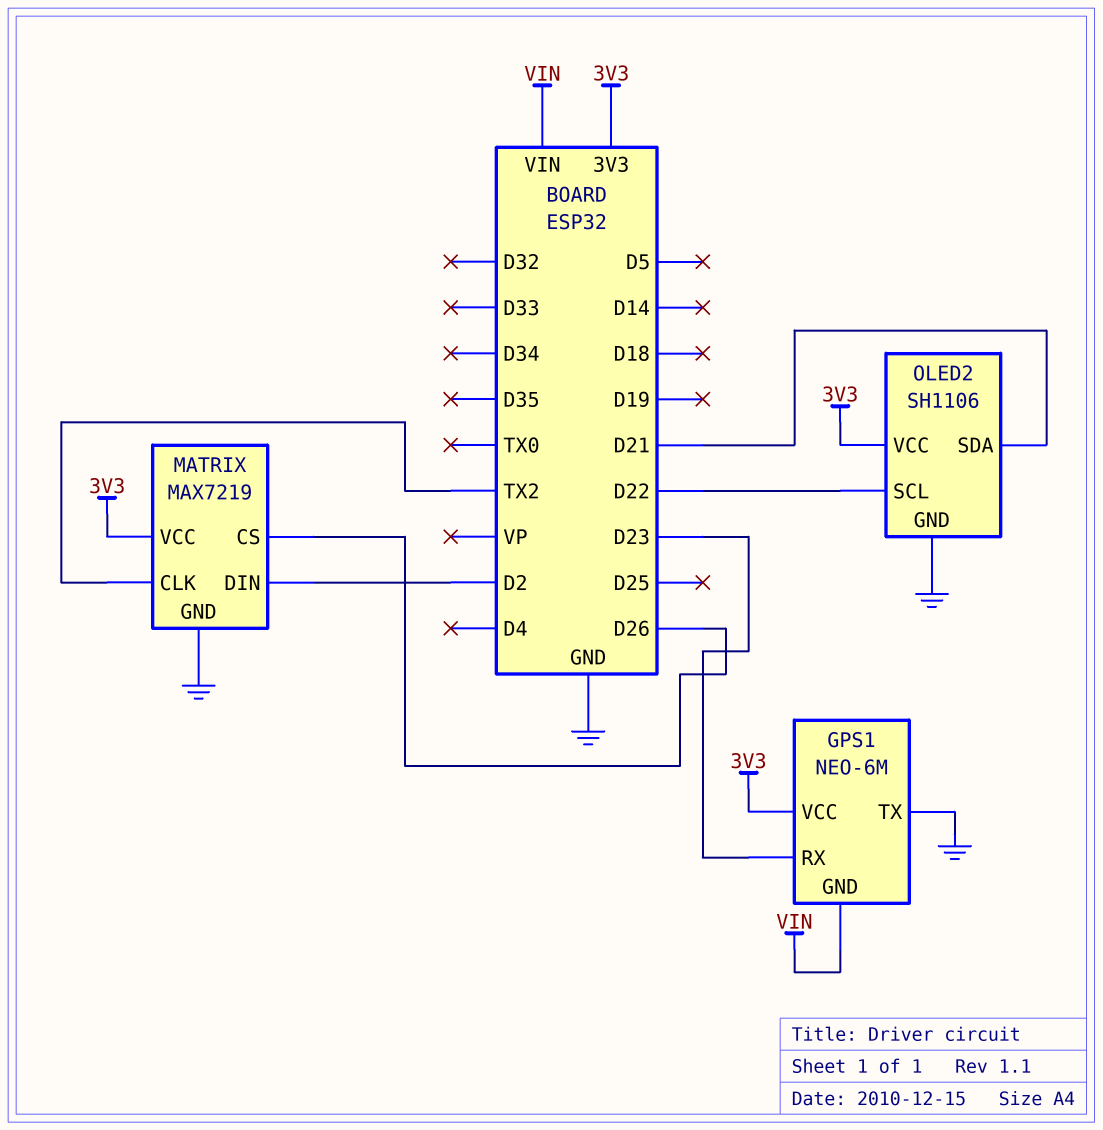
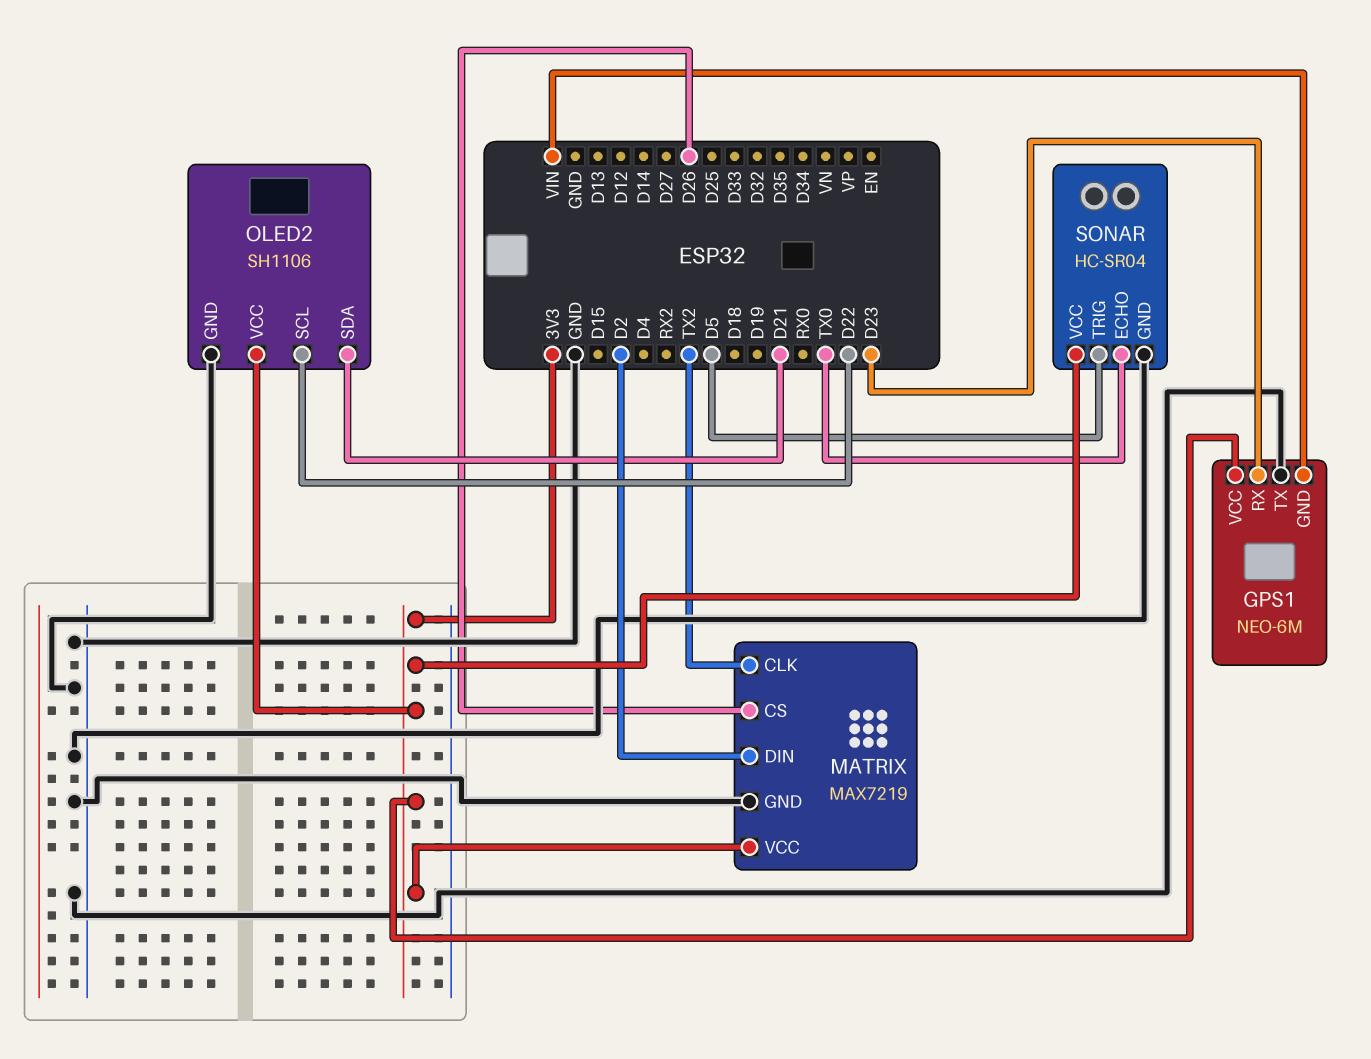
SONAR: none -> HC-SR04
SONAR pin ECHO: none -> TX0
SONAR pin GND: none -> GND
SONAR pin TRIG: none -> D5
SONAR pin VCC: none -> 3V3

